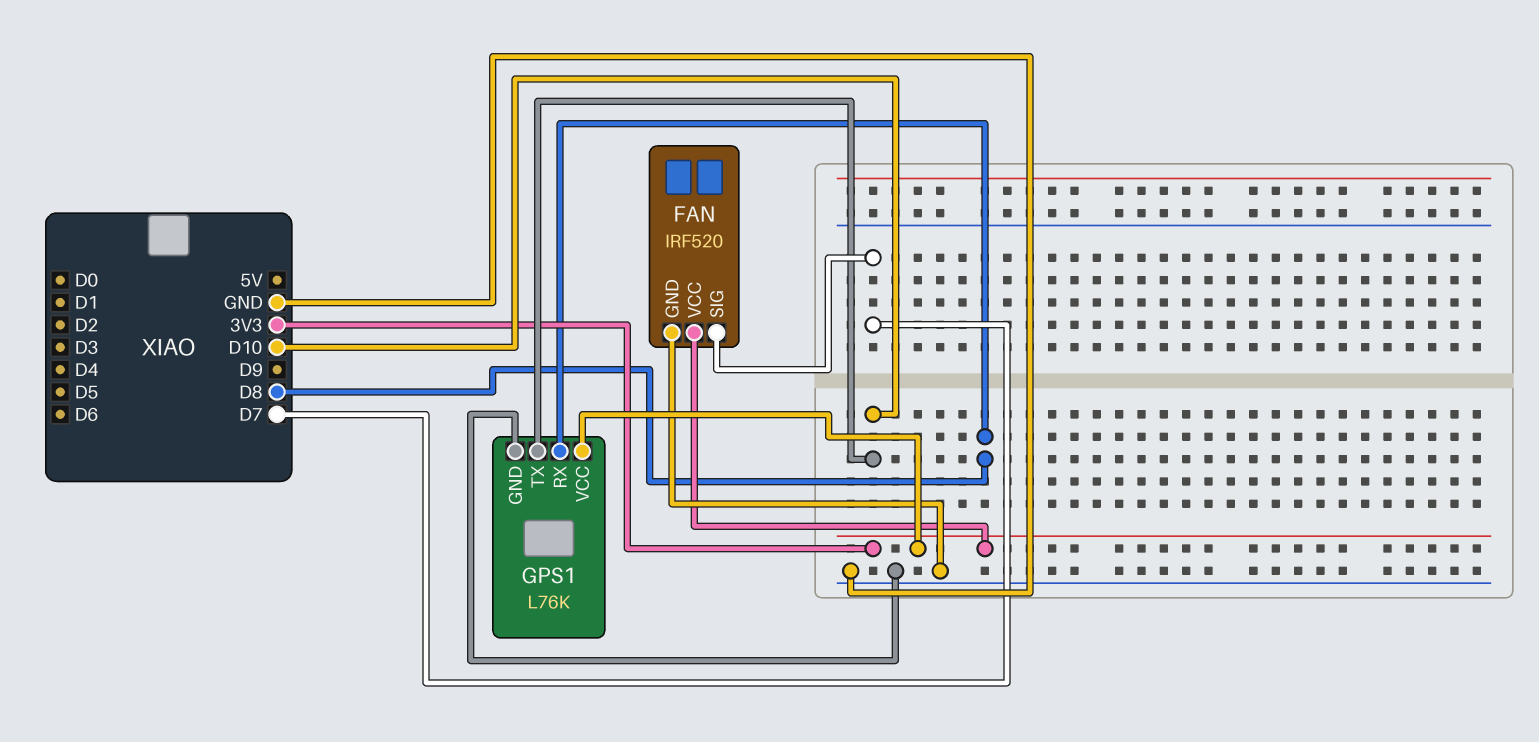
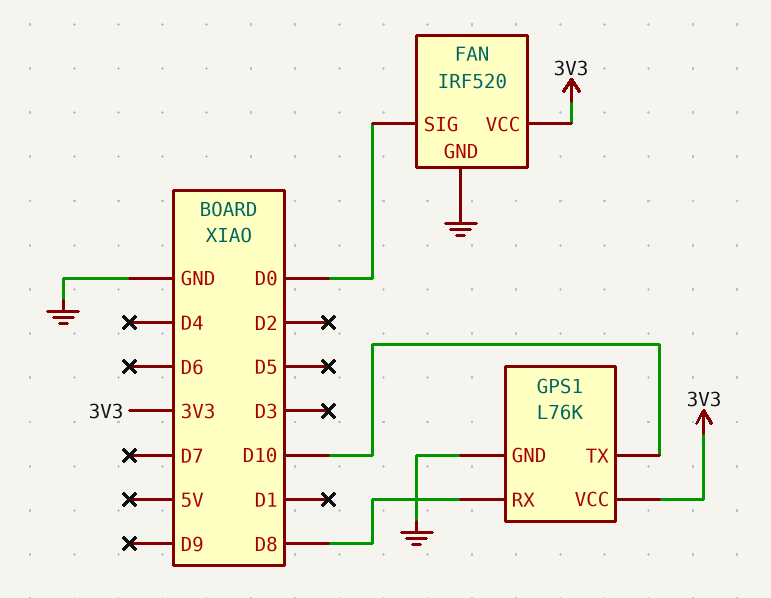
FAN pin SIG: D7 -> D0

